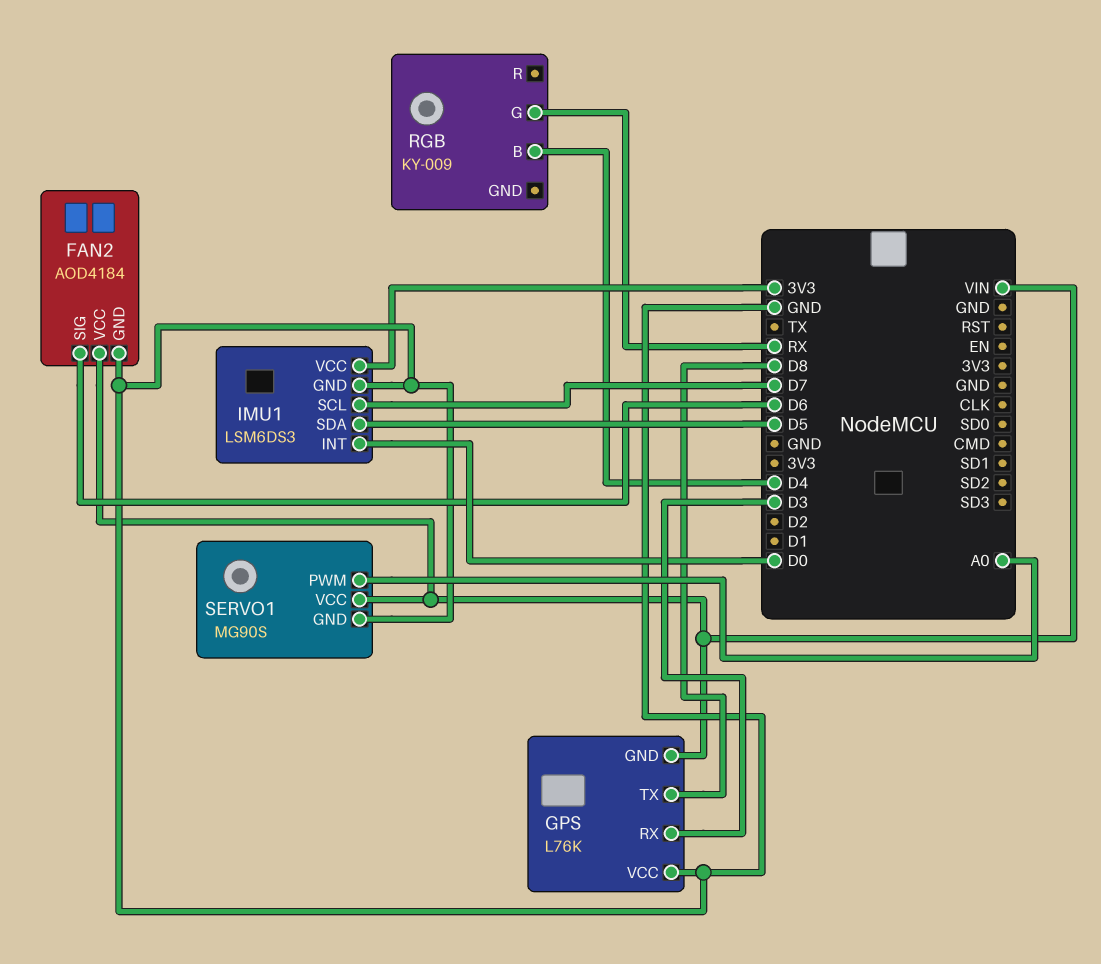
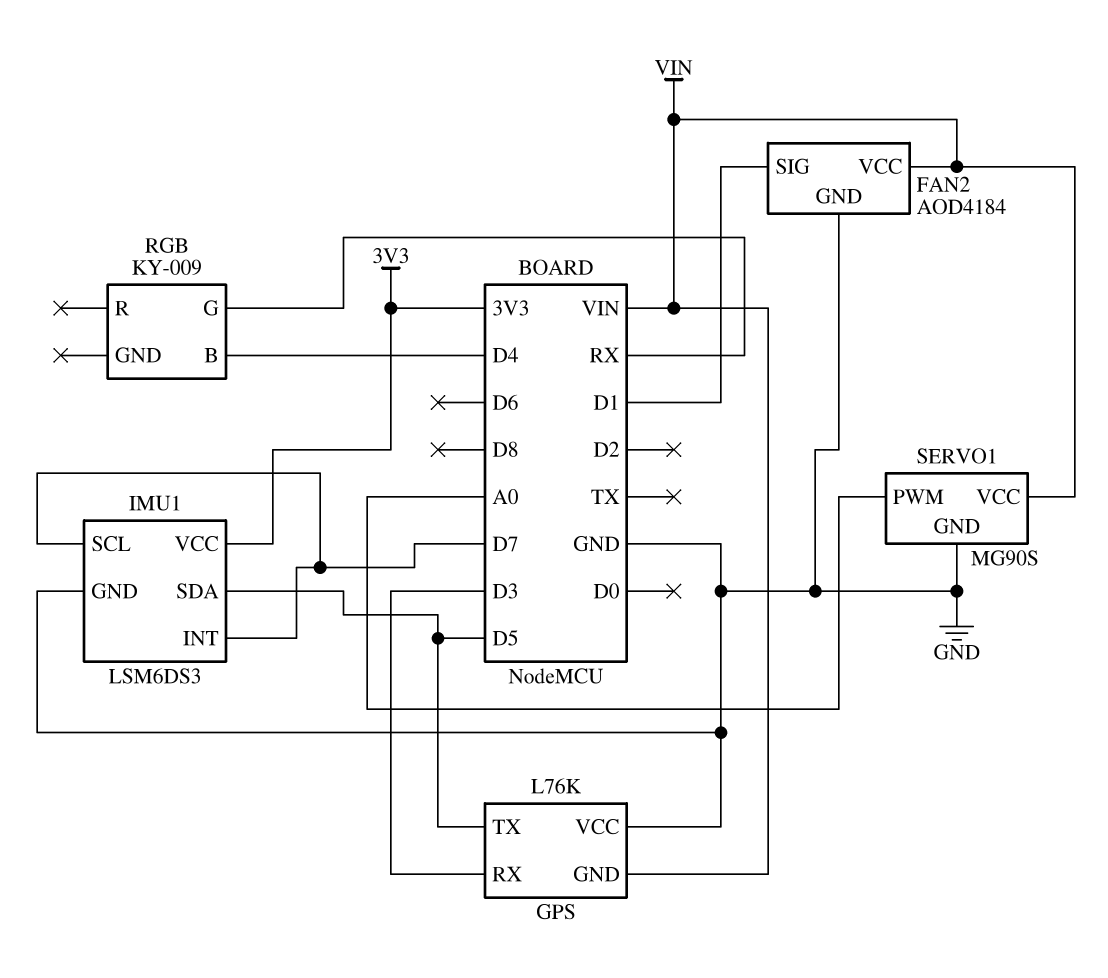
FAN2 pin SIG: D6 -> D1
GPS pin TX: D8 -> D5
IMU1 pin INT: D0 -> D7

